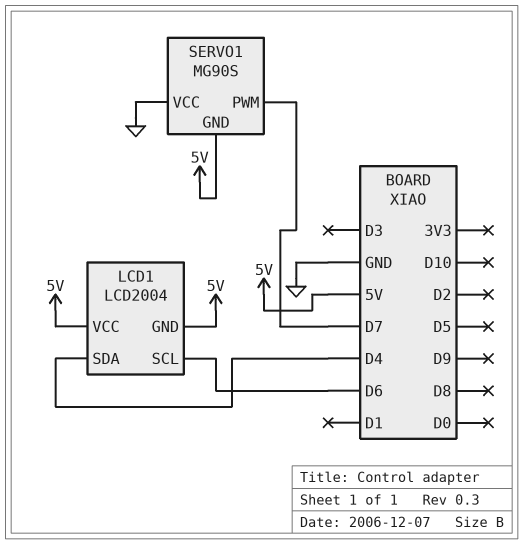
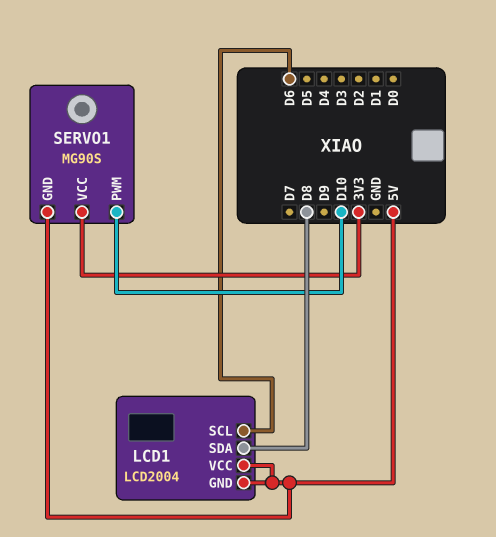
LCD1 pin SDA: D4 -> D8
SERVO1 pin PWM: D7 -> D10
SERVO1 pin VCC: GND -> 3V3

